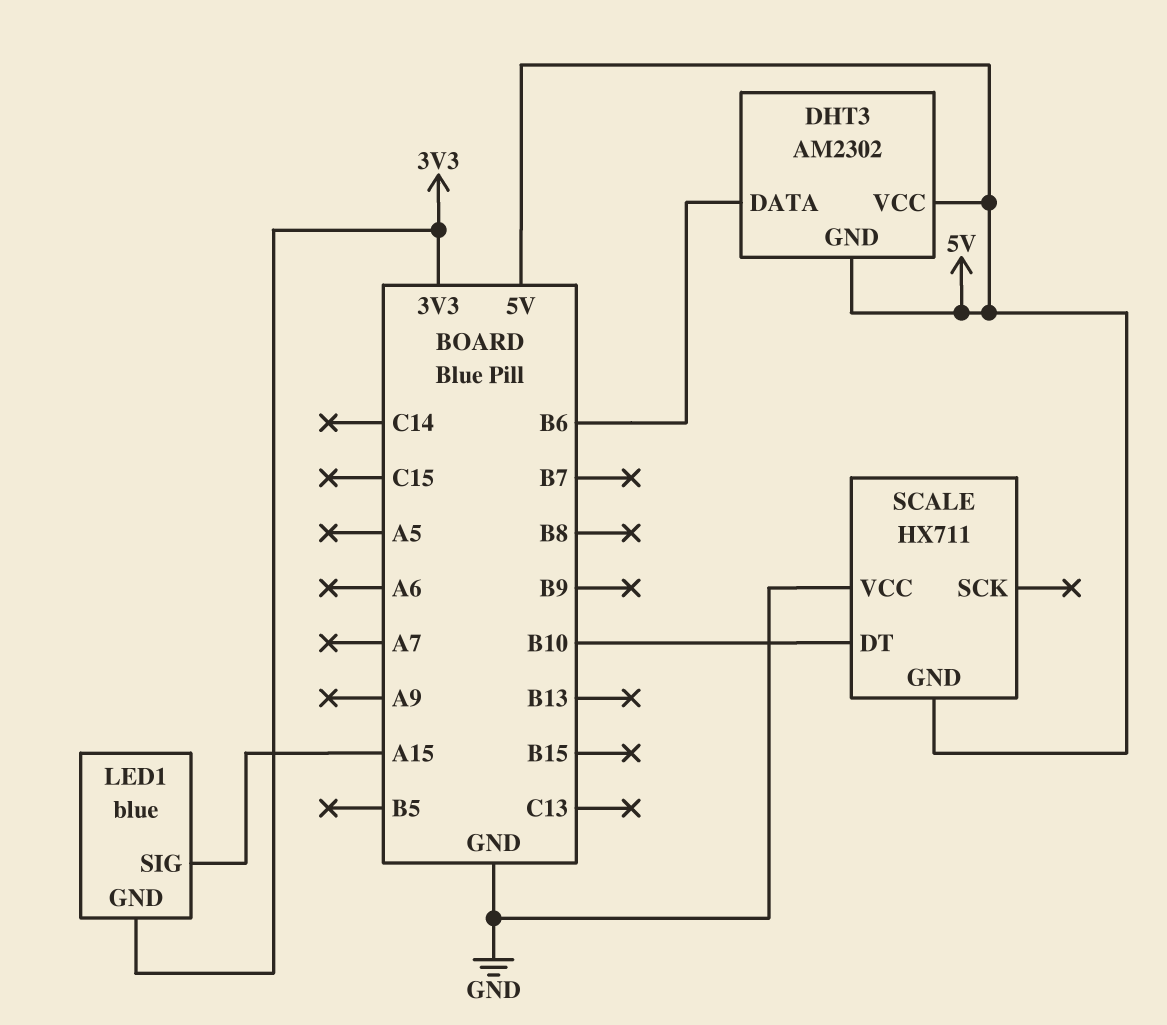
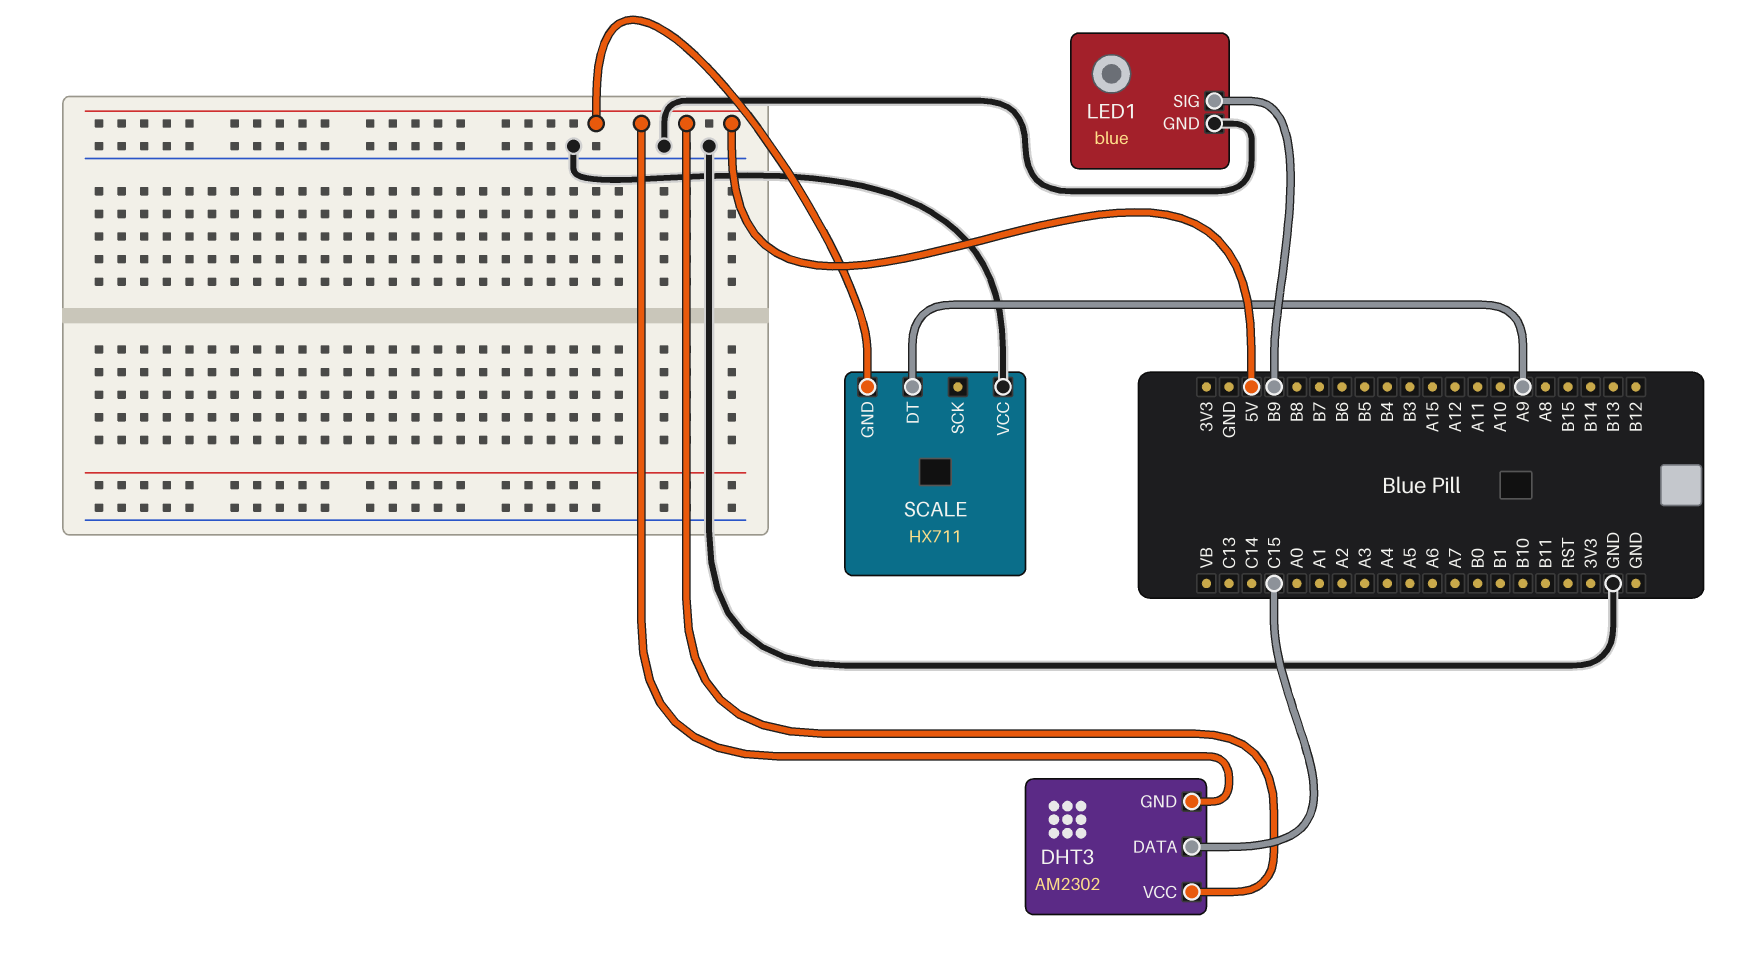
DHT3 pin DATA: B6 -> C15
LED1 pin GND: 3V3 -> GND
LED1 pin SIG: A15 -> B9
SCALE pin DT: B10 -> A9

